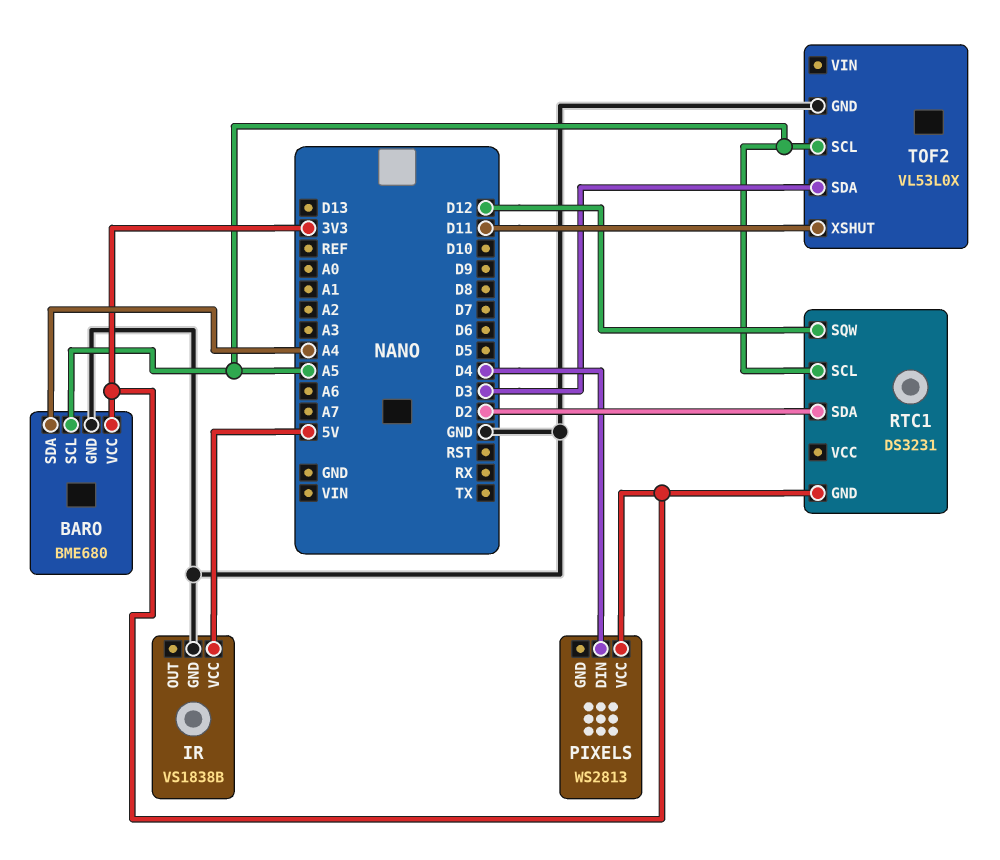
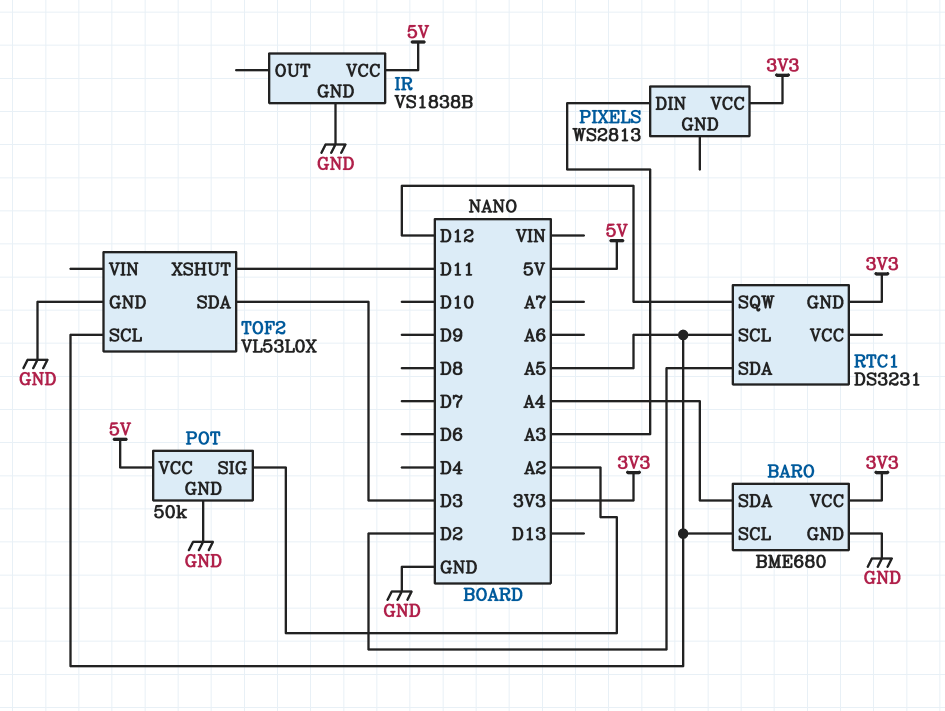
PIXELS pin DIN: D4 -> A3
POT: none -> 50k
POT pin GND: none -> GND
POT pin SIG: none -> A2
POT pin VCC: none -> 5V

